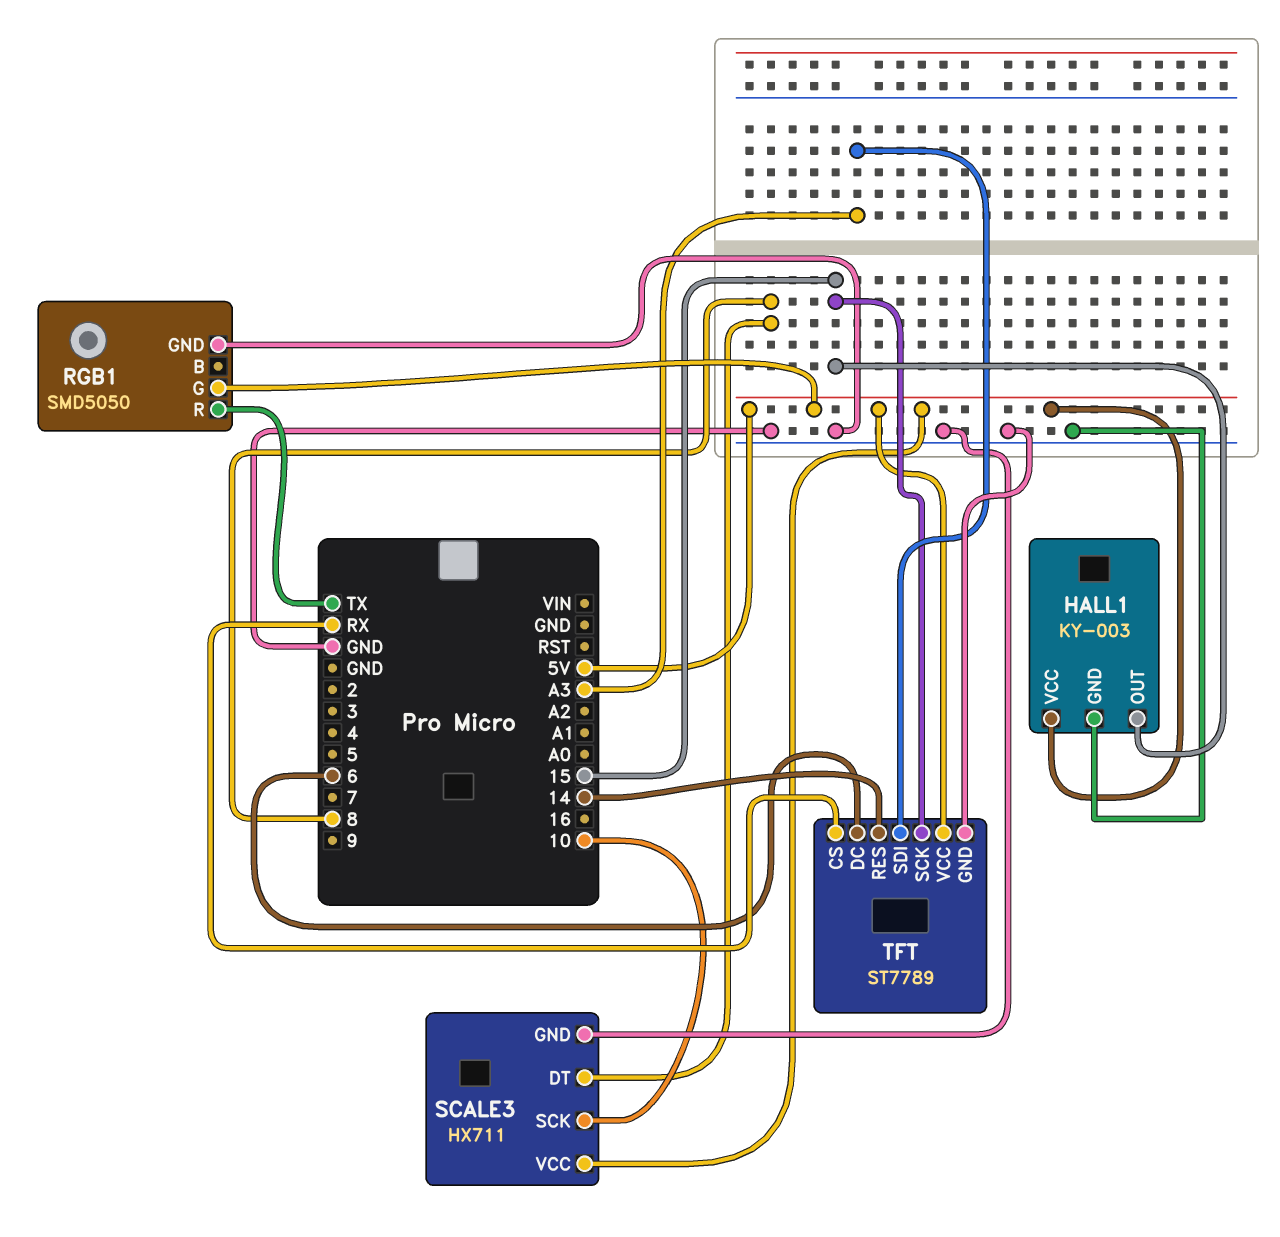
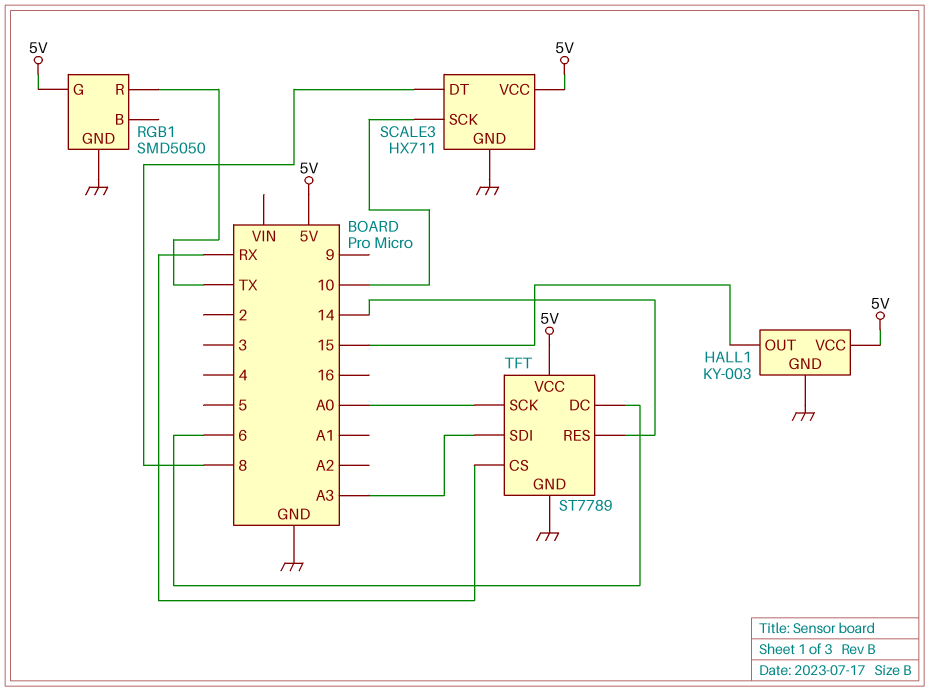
TFT pin SCK: 15 -> A0

